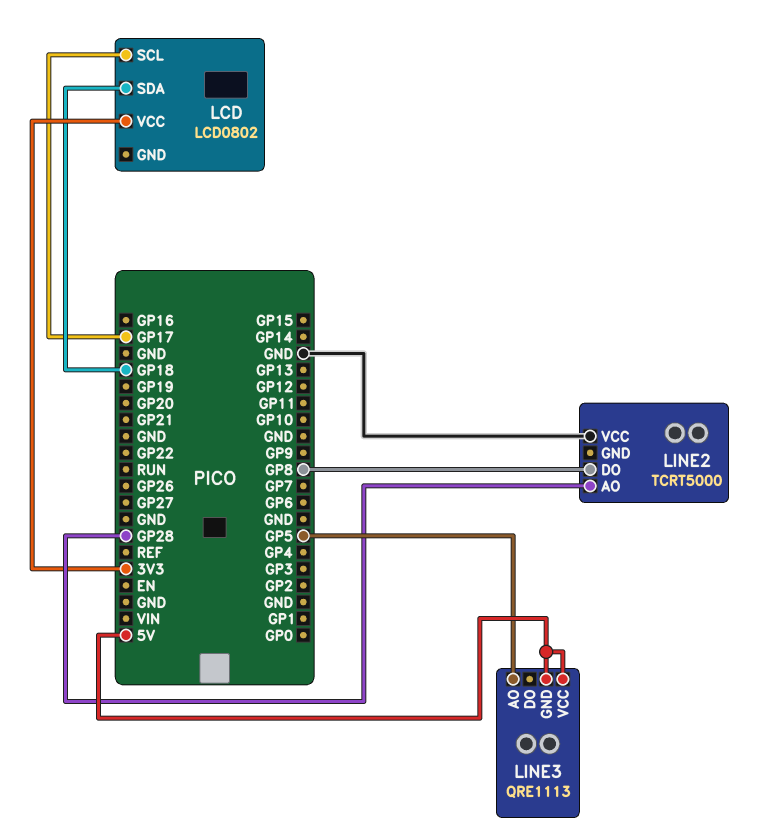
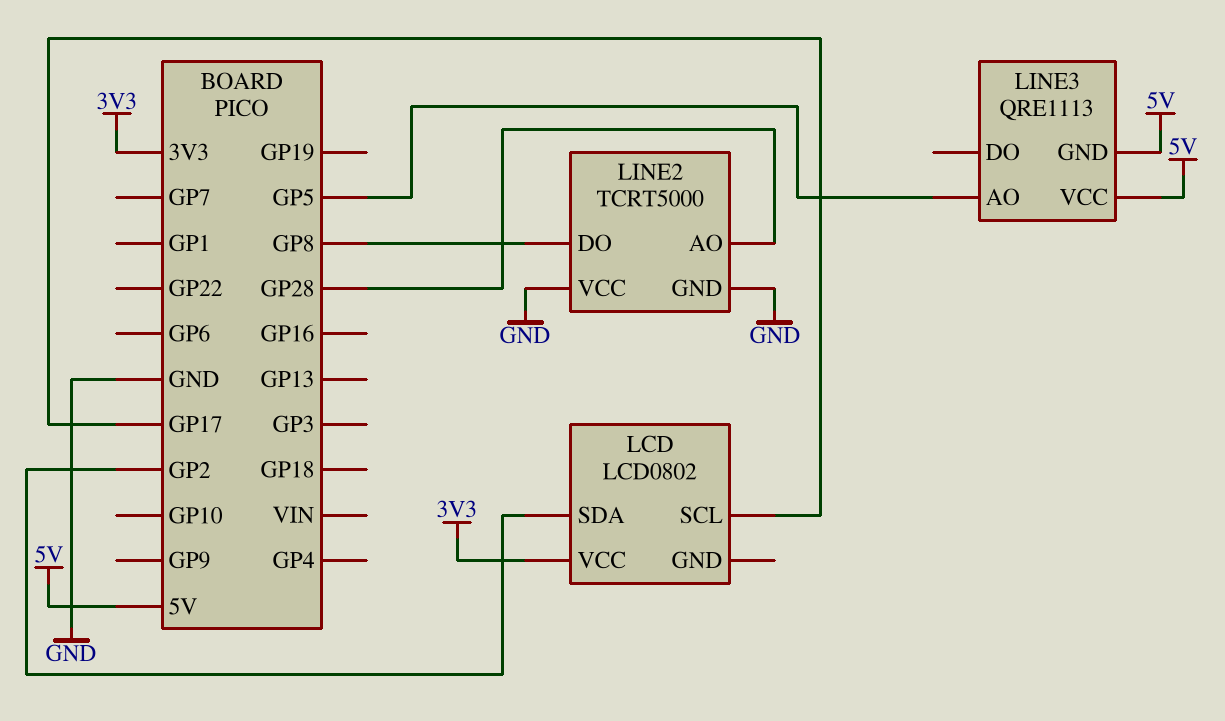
LCD pin SDA: GP18 -> GP2
LINE2 pin GND: none -> GND

